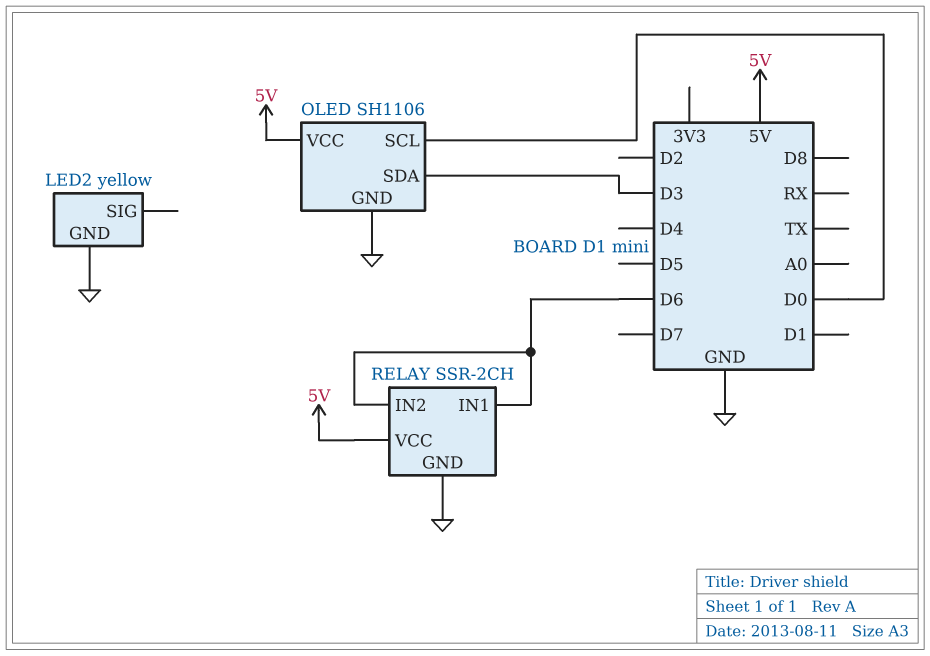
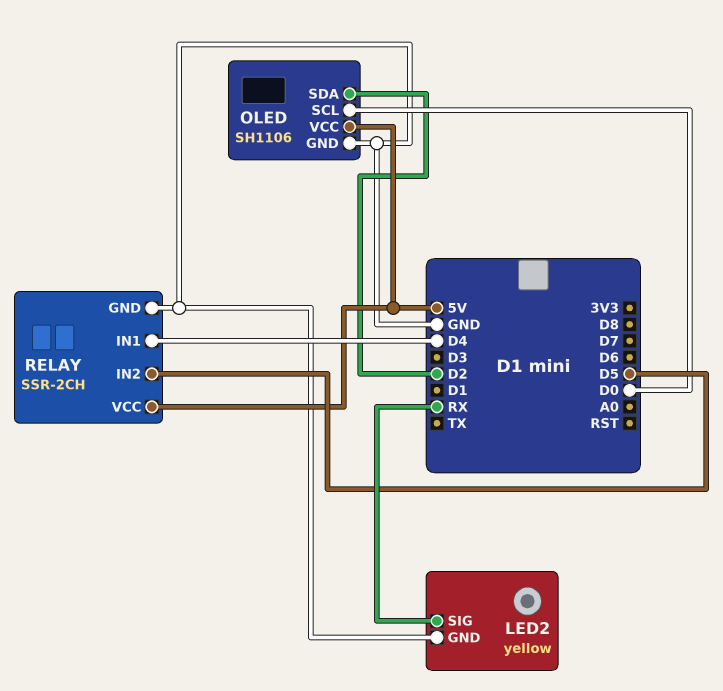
LED2 pin SIG: none -> RX
OLED pin SDA: D3 -> D2
RELAY pin IN1: D6 -> D4
RELAY pin IN2: D6 -> D5

